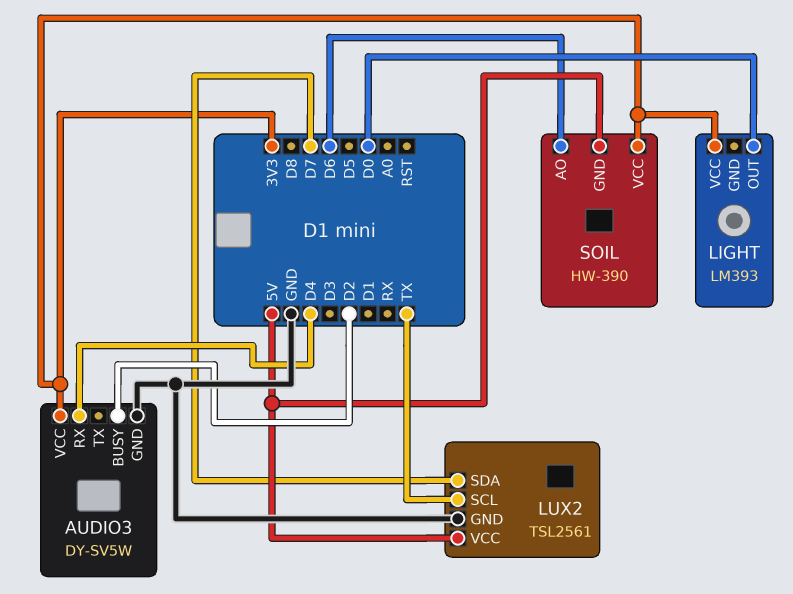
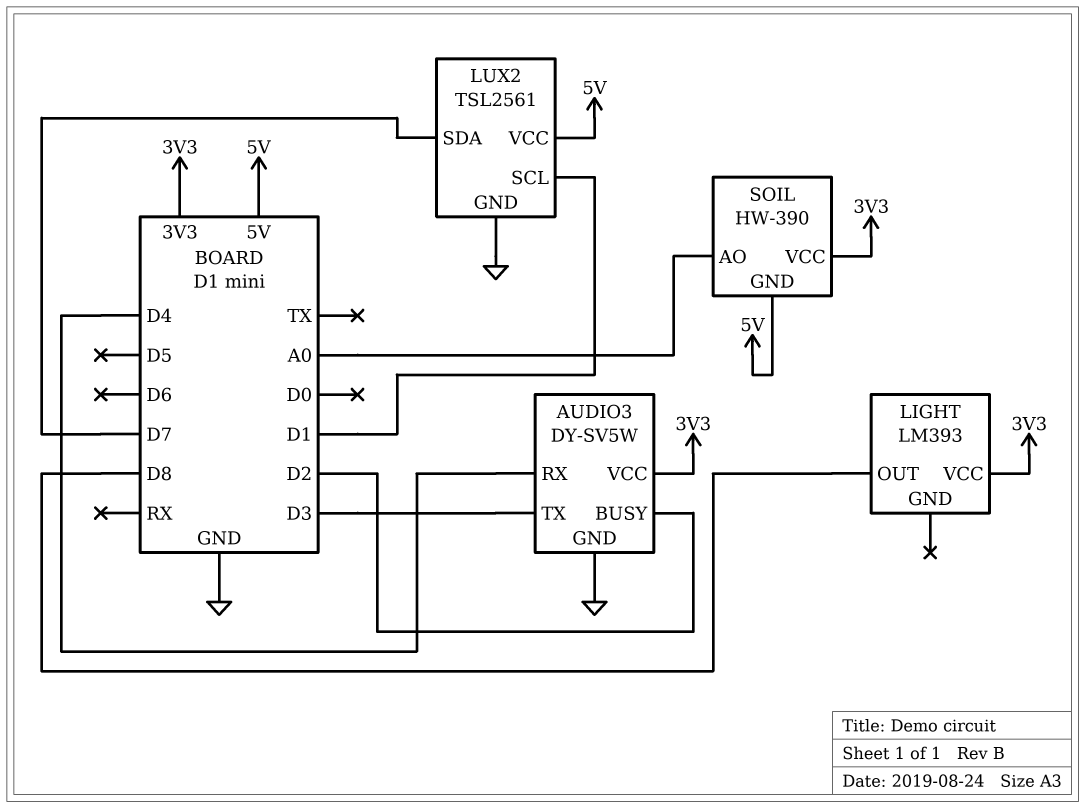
AUDIO3 pin TX: none -> D3
LIGHT pin OUT: D0 -> D8
LUX2 pin SCL: TX -> D1
SOIL pin AO: D6 -> A0

